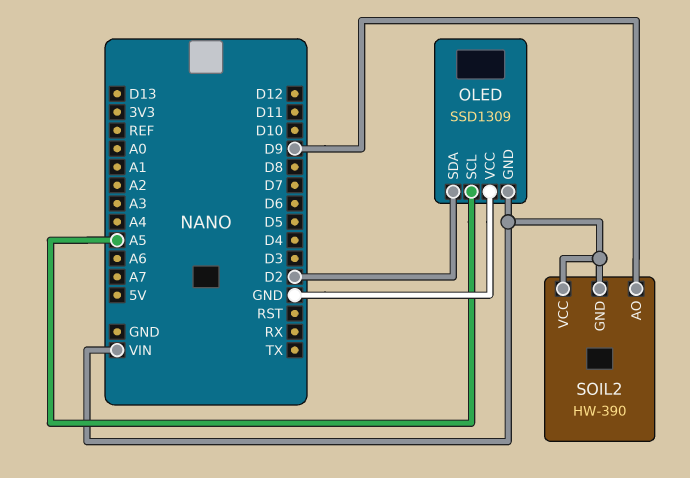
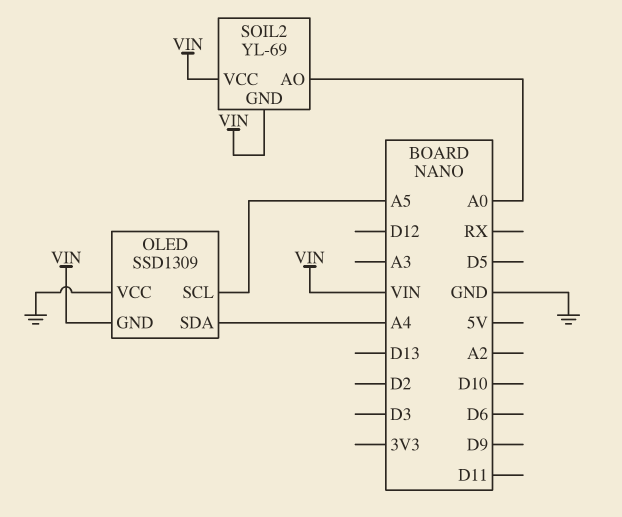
OLED pin SDA: D2 -> A4
SOIL2: HW-390 -> YL-69
SOIL2 pin AO: D9 -> A0

